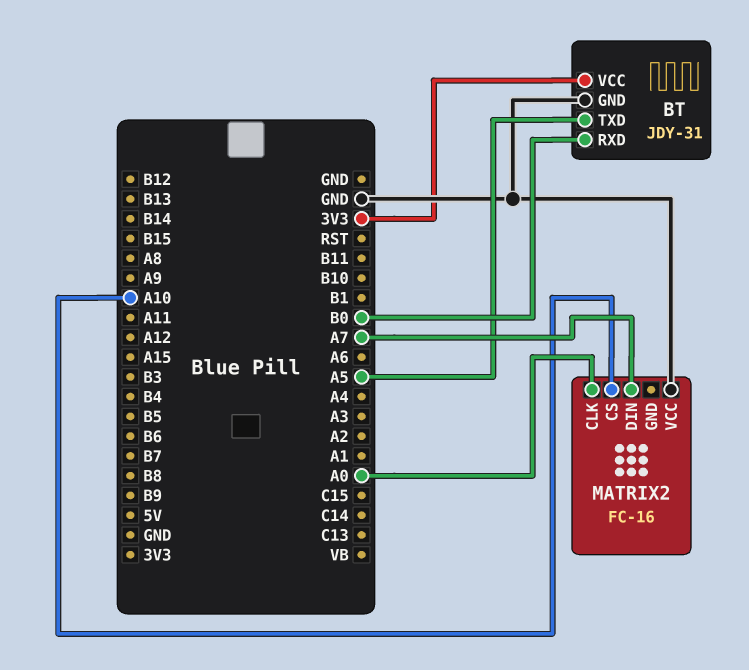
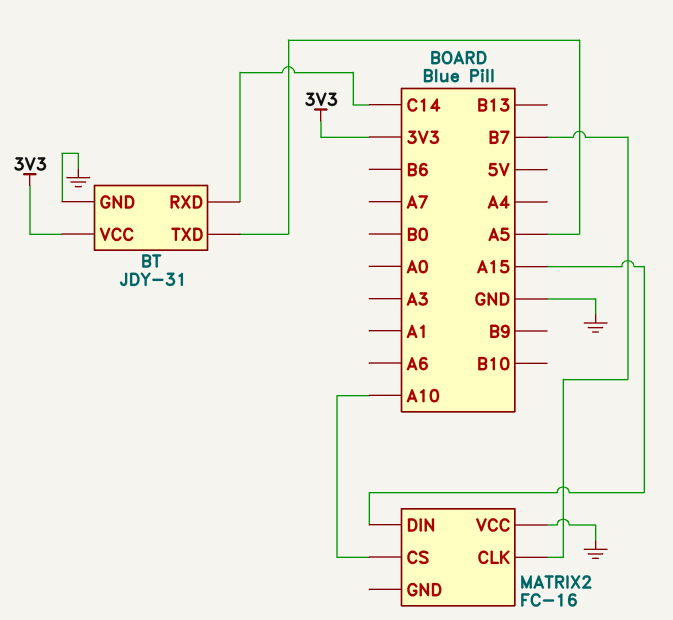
BT pin RXD: B0 -> C14
MATRIX2 pin CLK: A0 -> B7
MATRIX2 pin DIN: A7 -> A15

